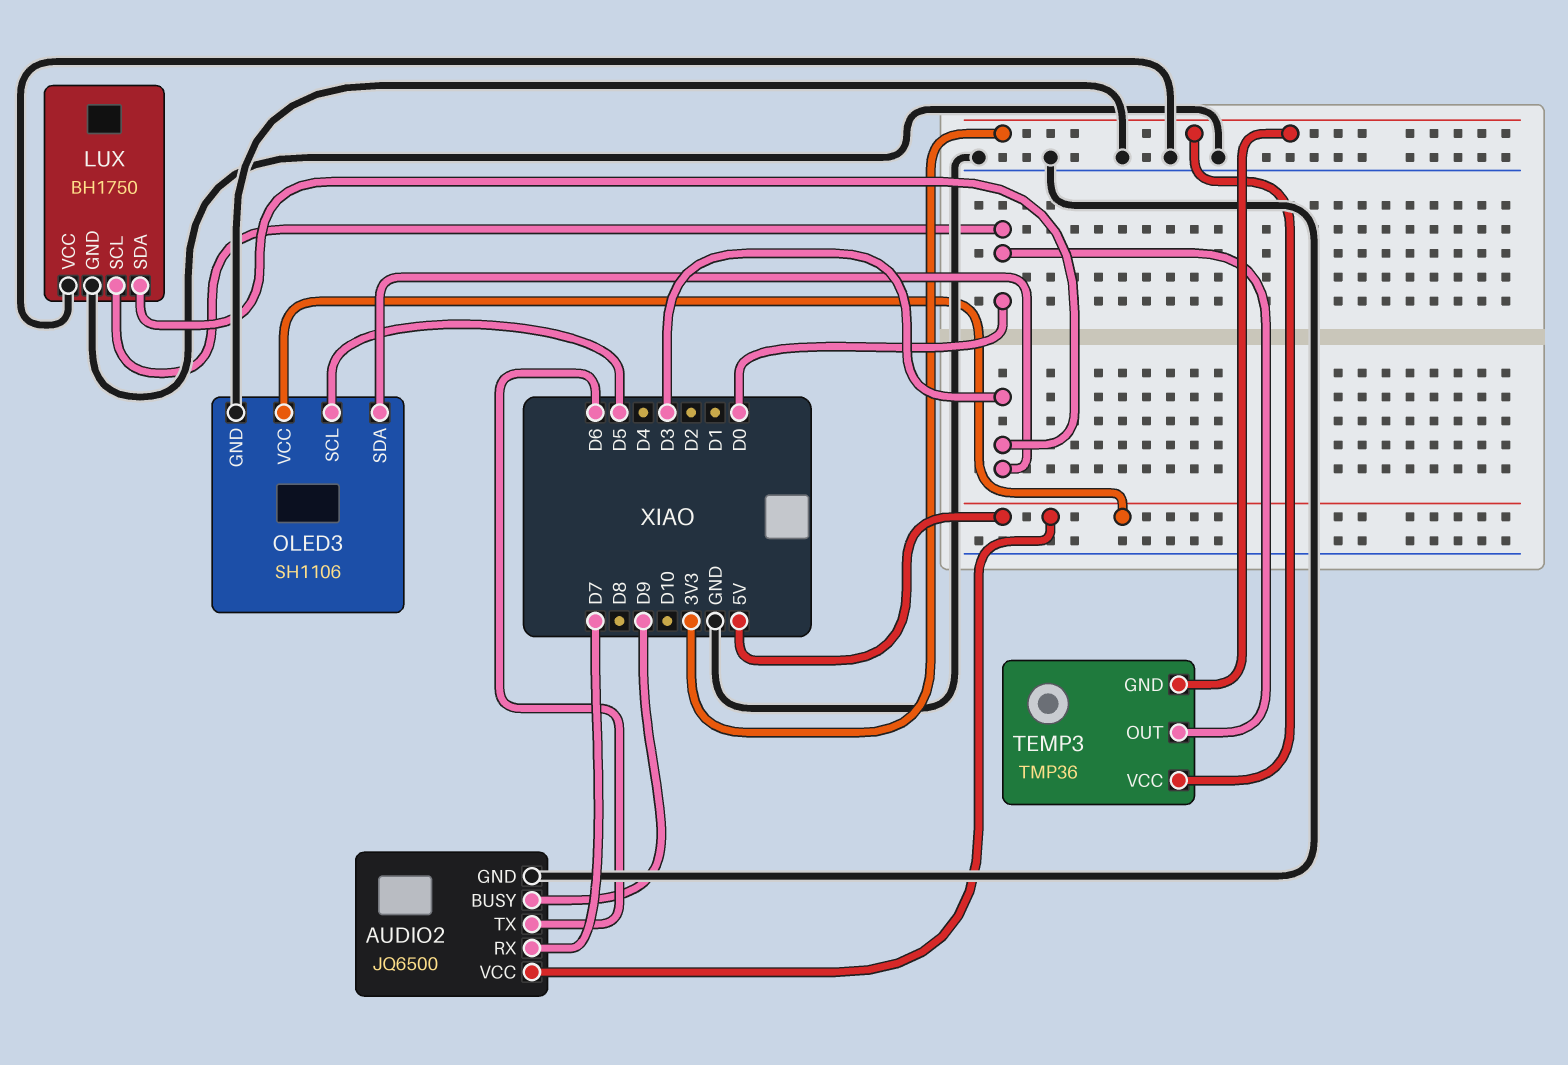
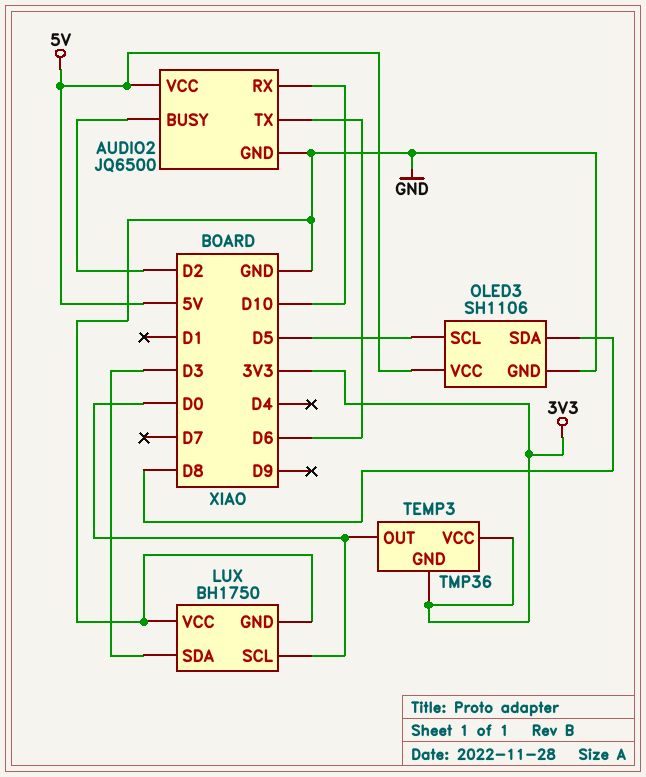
AUDIO2 pin BUSY: D9 -> D2
AUDIO2 pin RX: D7 -> D10
OLED3 pin SDA: D3 -> D8

